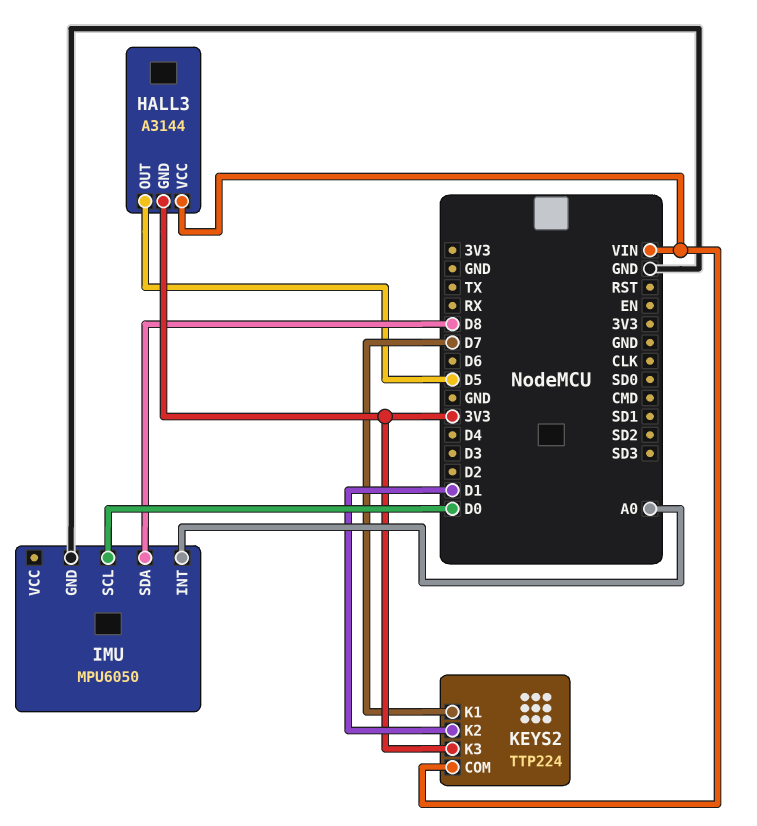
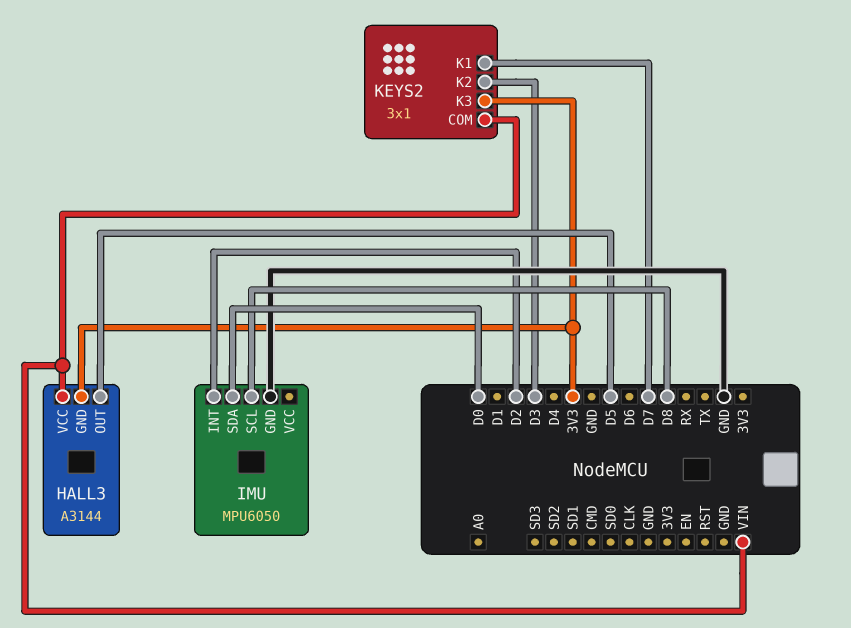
IMU pin INT: A0 -> D2
IMU pin SCL: D0 -> D8
IMU pin SDA: D8 -> D0
KEYS2: TTP224 -> 3x1
KEYS2 pin K2: D1 -> D3

